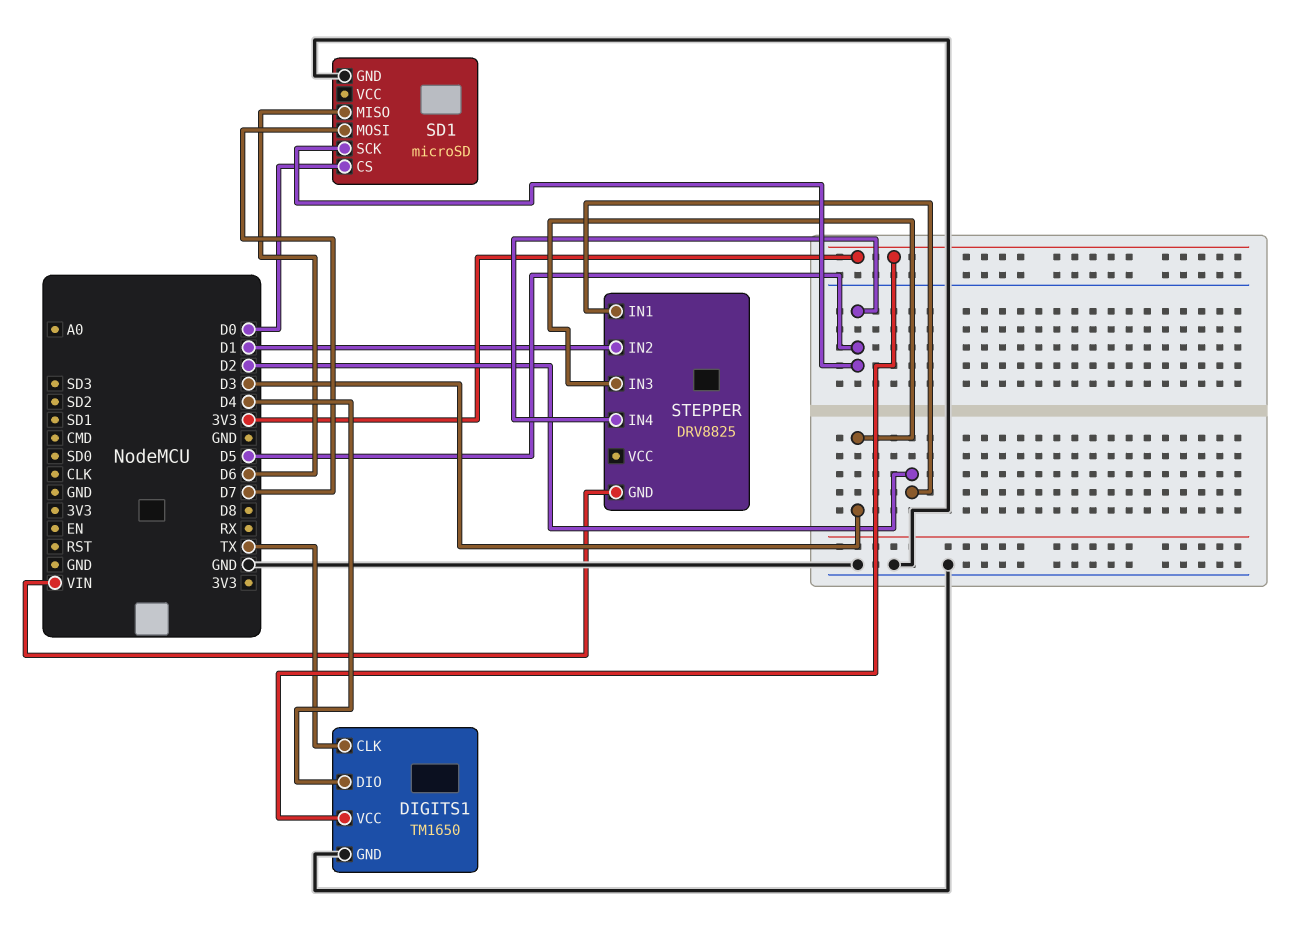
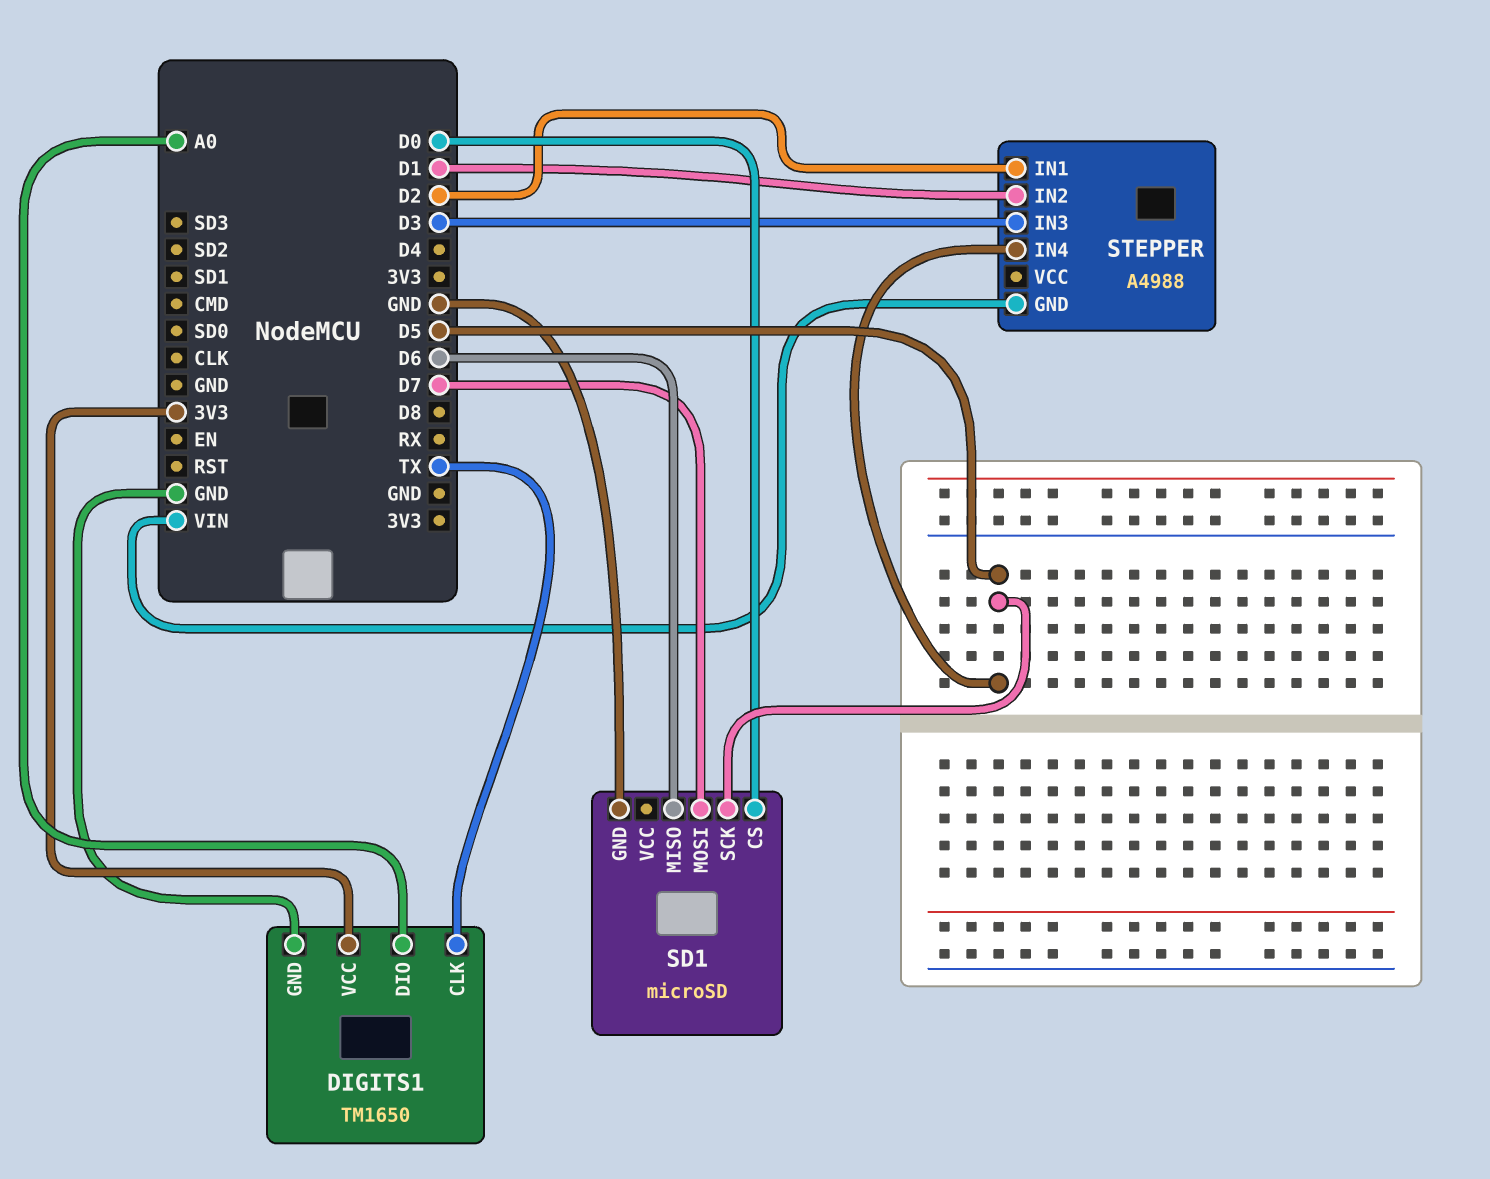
DIGITS1 pin DIO: D4 -> A0
STEPPER: DRV8825 -> A4988

